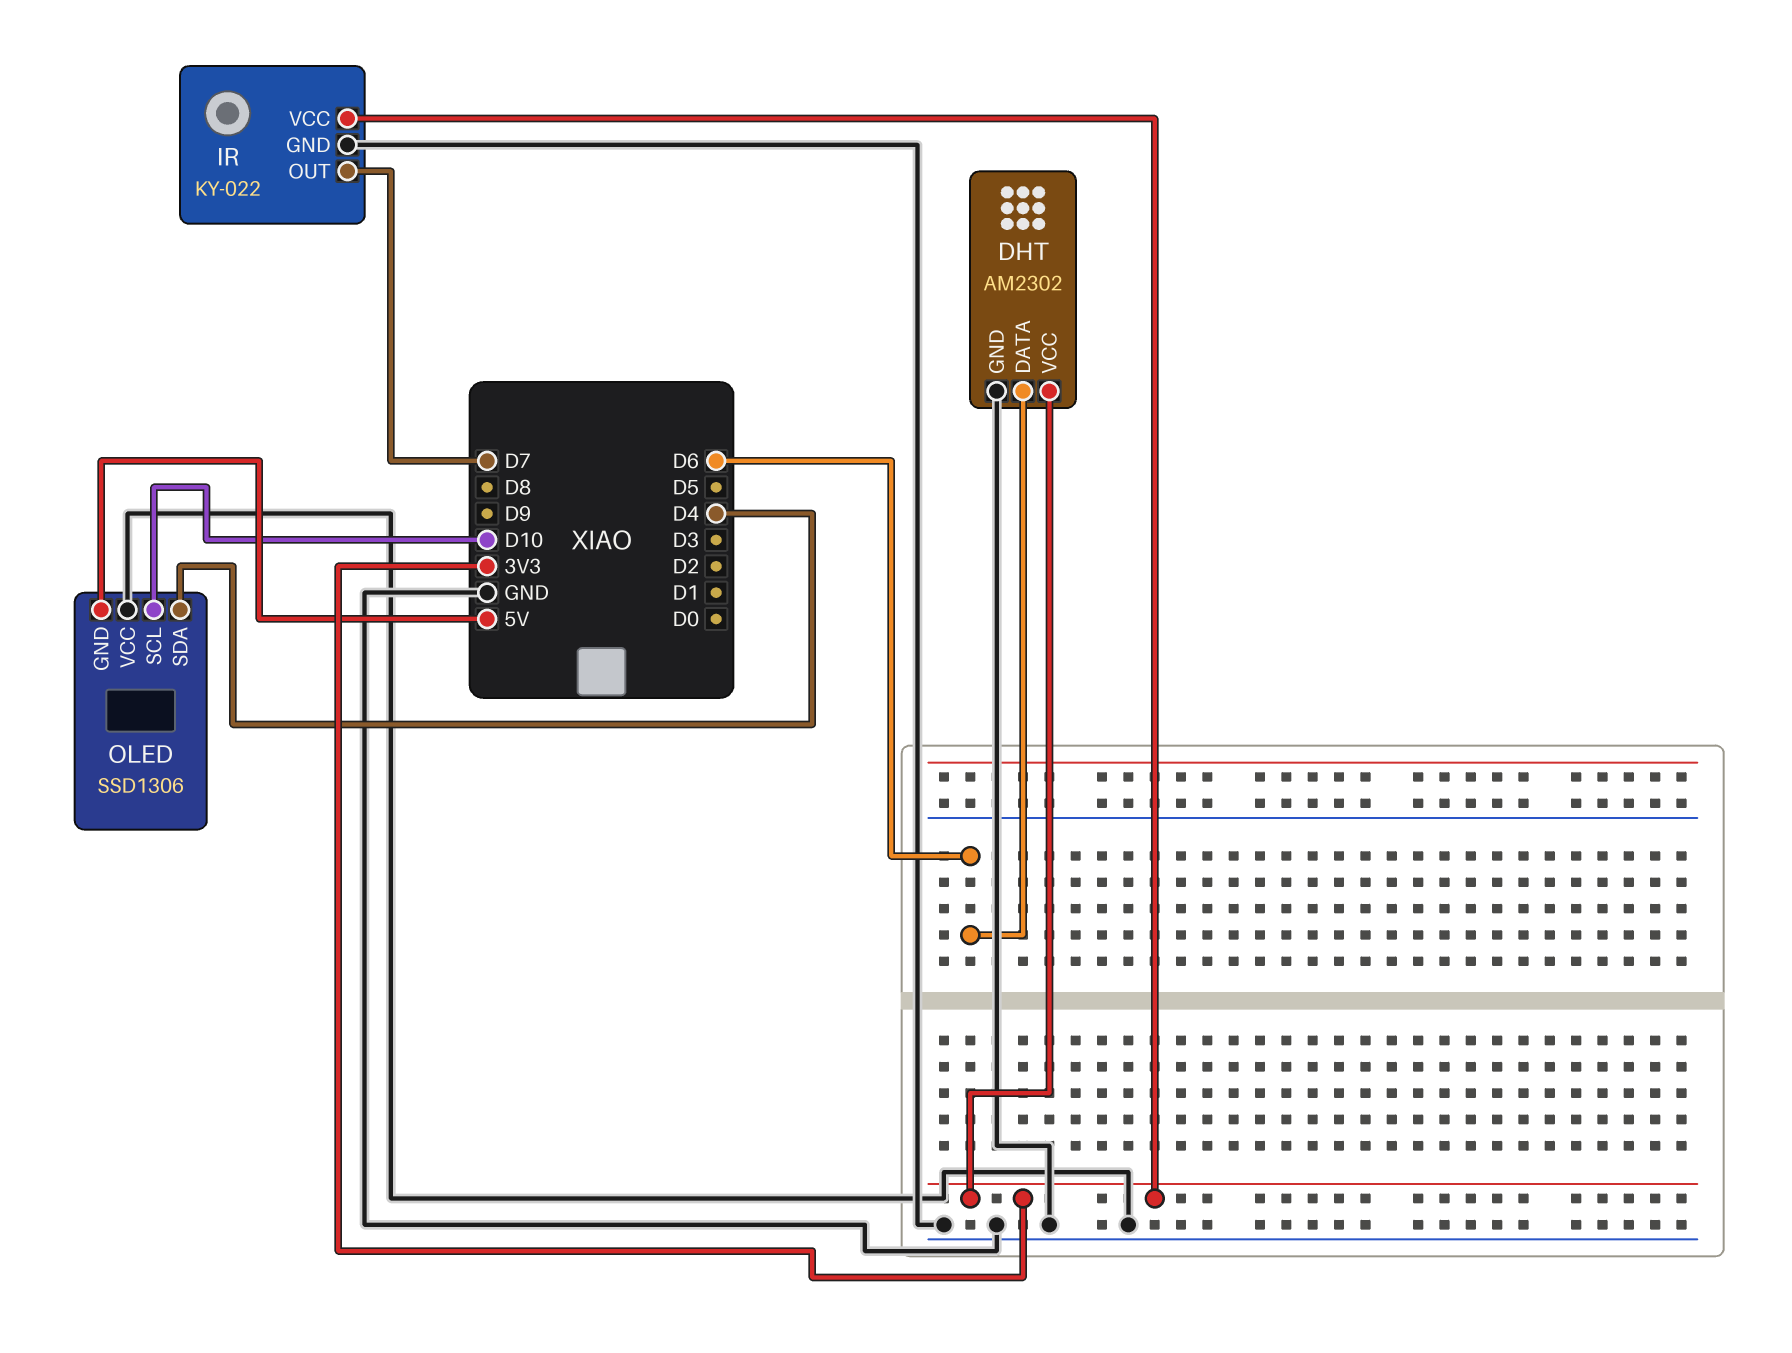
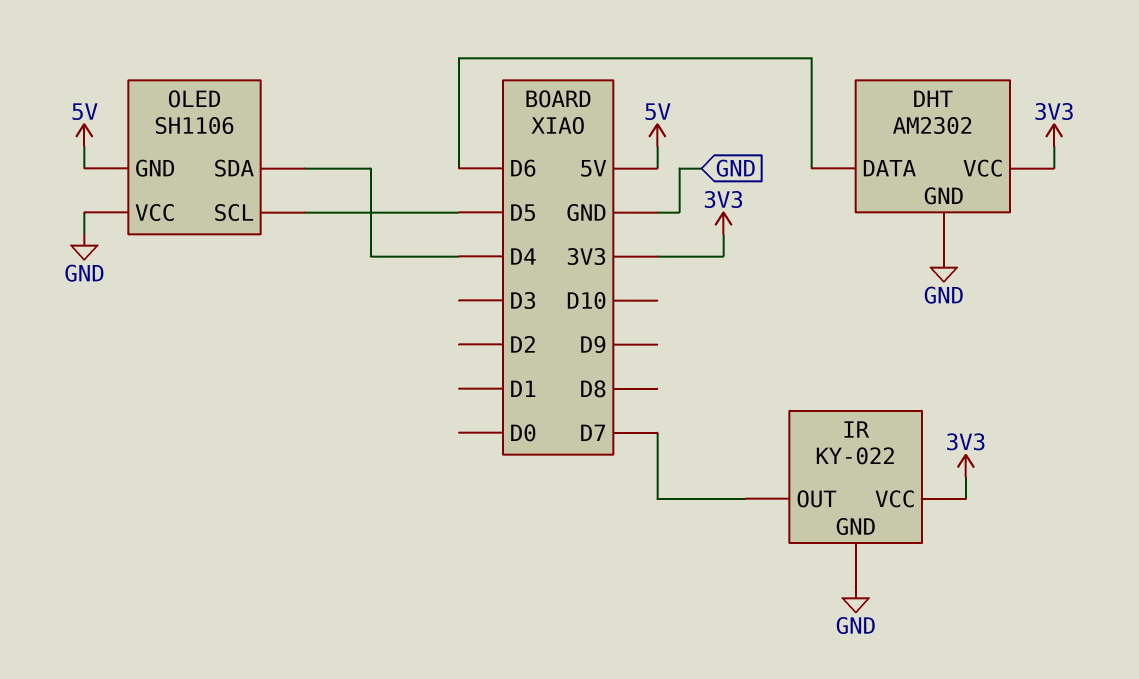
OLED: SSD1306 -> SH1106
OLED pin SCL: D10 -> D5

